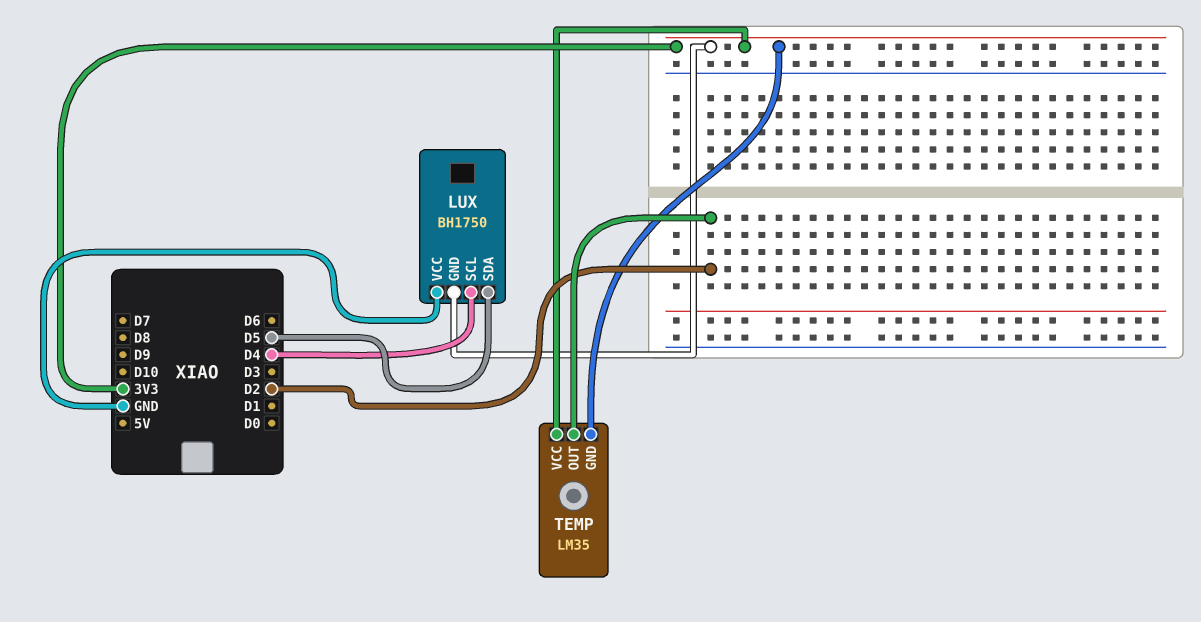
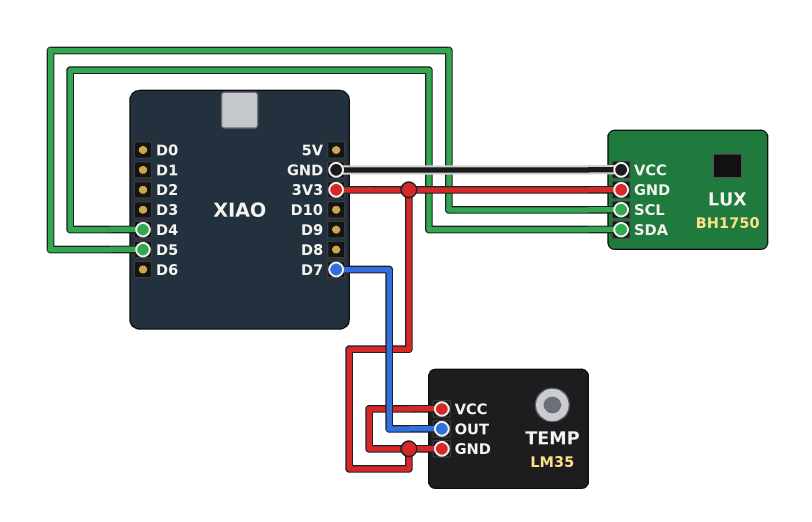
LUX pin SCL: D4 -> D5
LUX pin SDA: D5 -> D4
TEMP pin OUT: D2 -> D7

